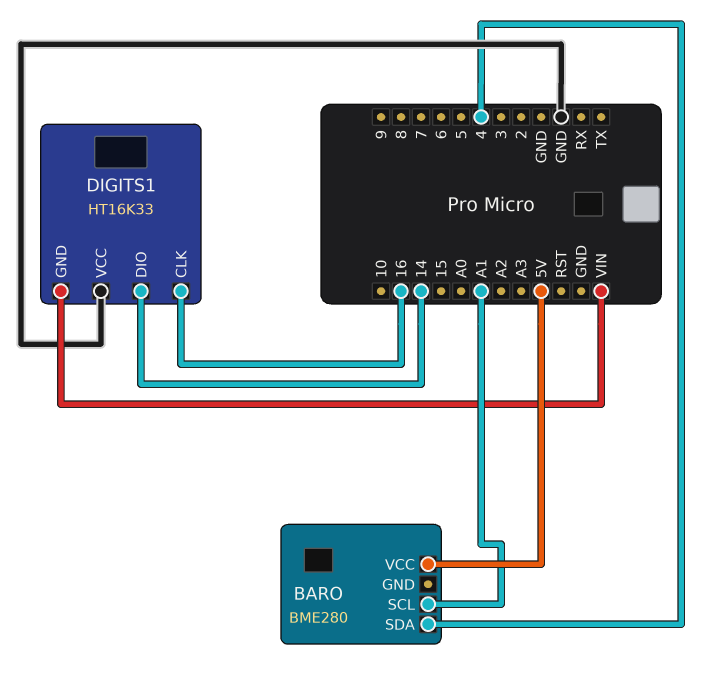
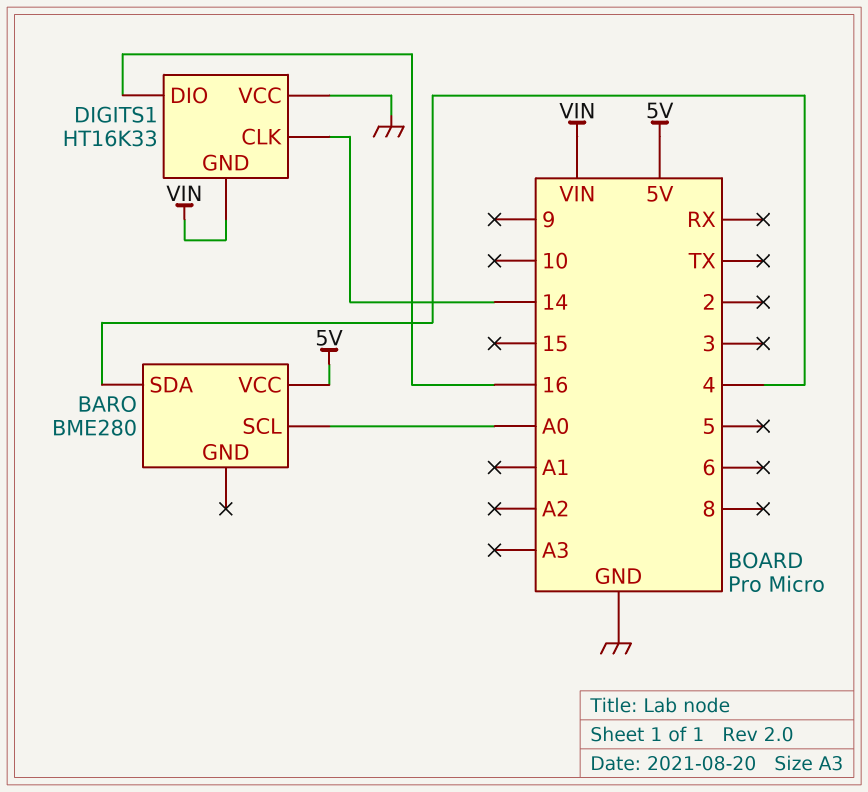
BARO pin SCL: A1 -> A0
DIGITS1 pin CLK: 16 -> 14
DIGITS1 pin DIO: 14 -> 16

